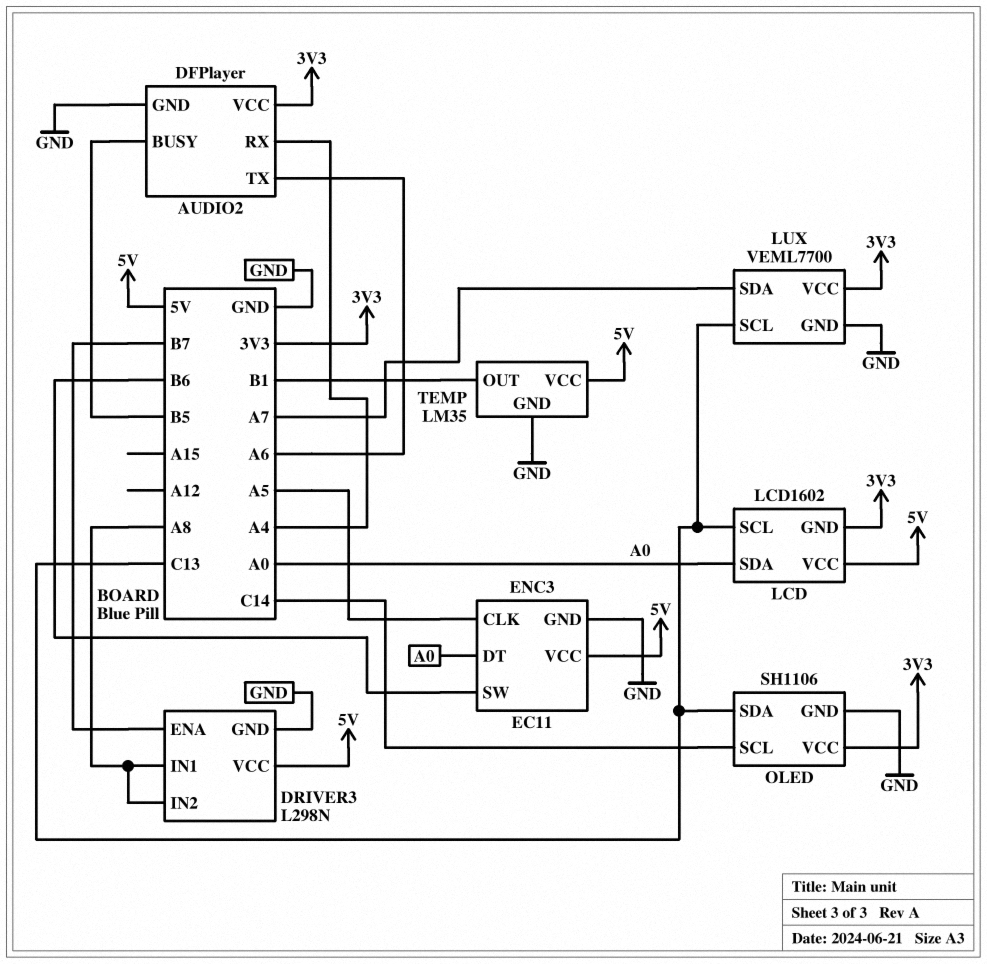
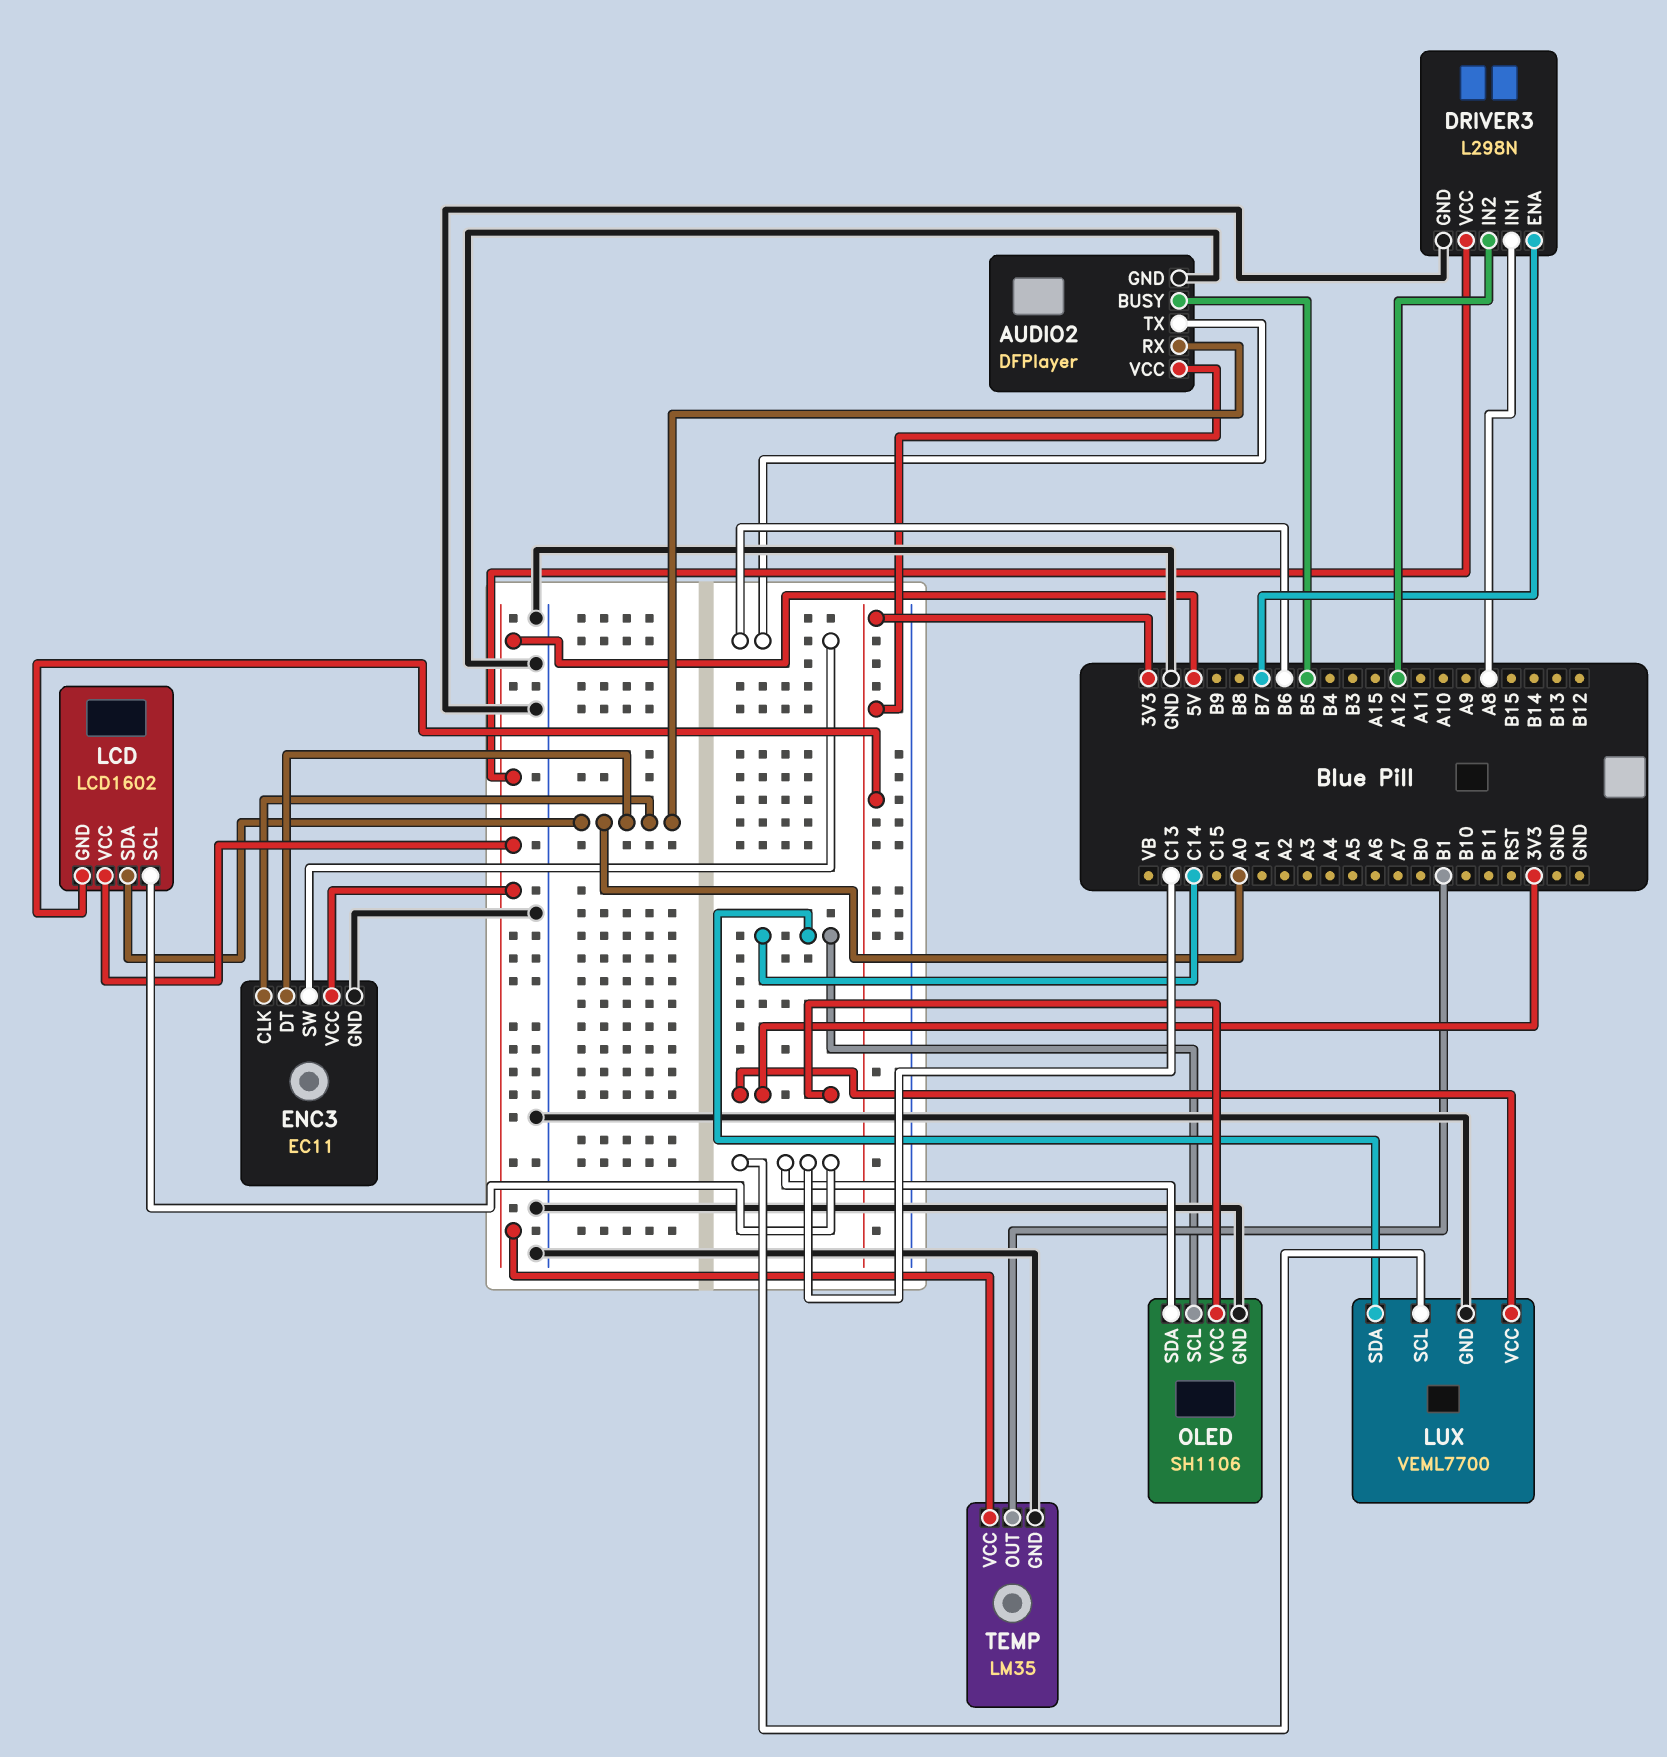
AUDIO2 pin RX: A4 -> A0
AUDIO2 pin TX: A6 -> B6
DRIVER3 pin IN2: A8 -> A12
ENC3 pin CLK: A5 -> A0
LUX pin SDA: A7 -> C14

